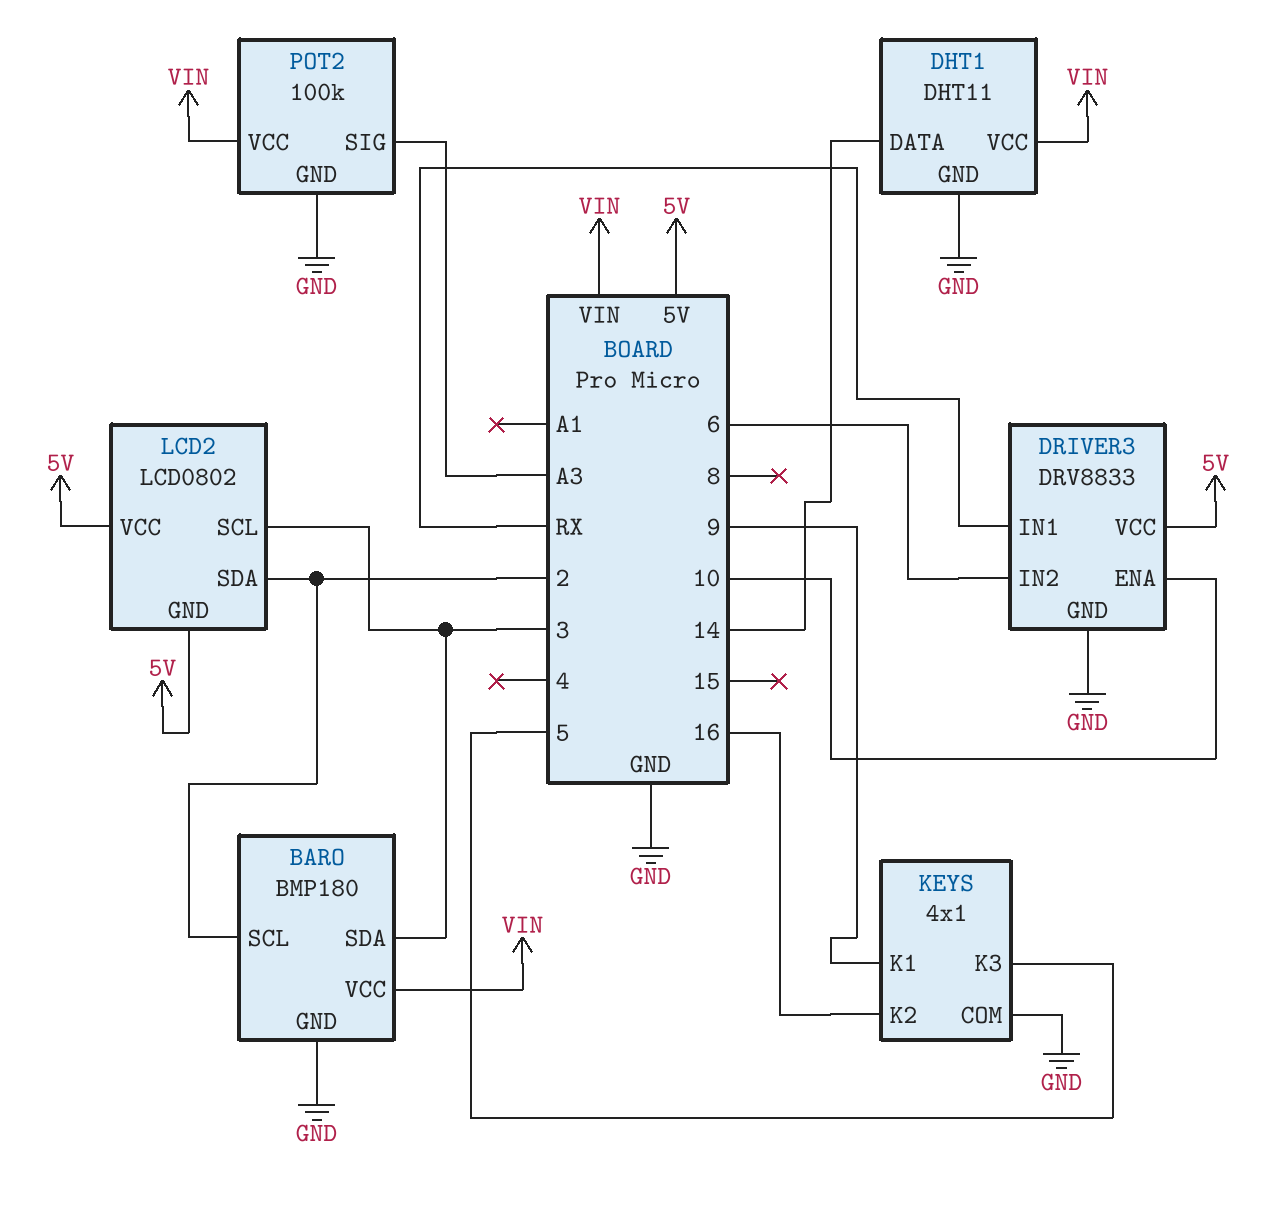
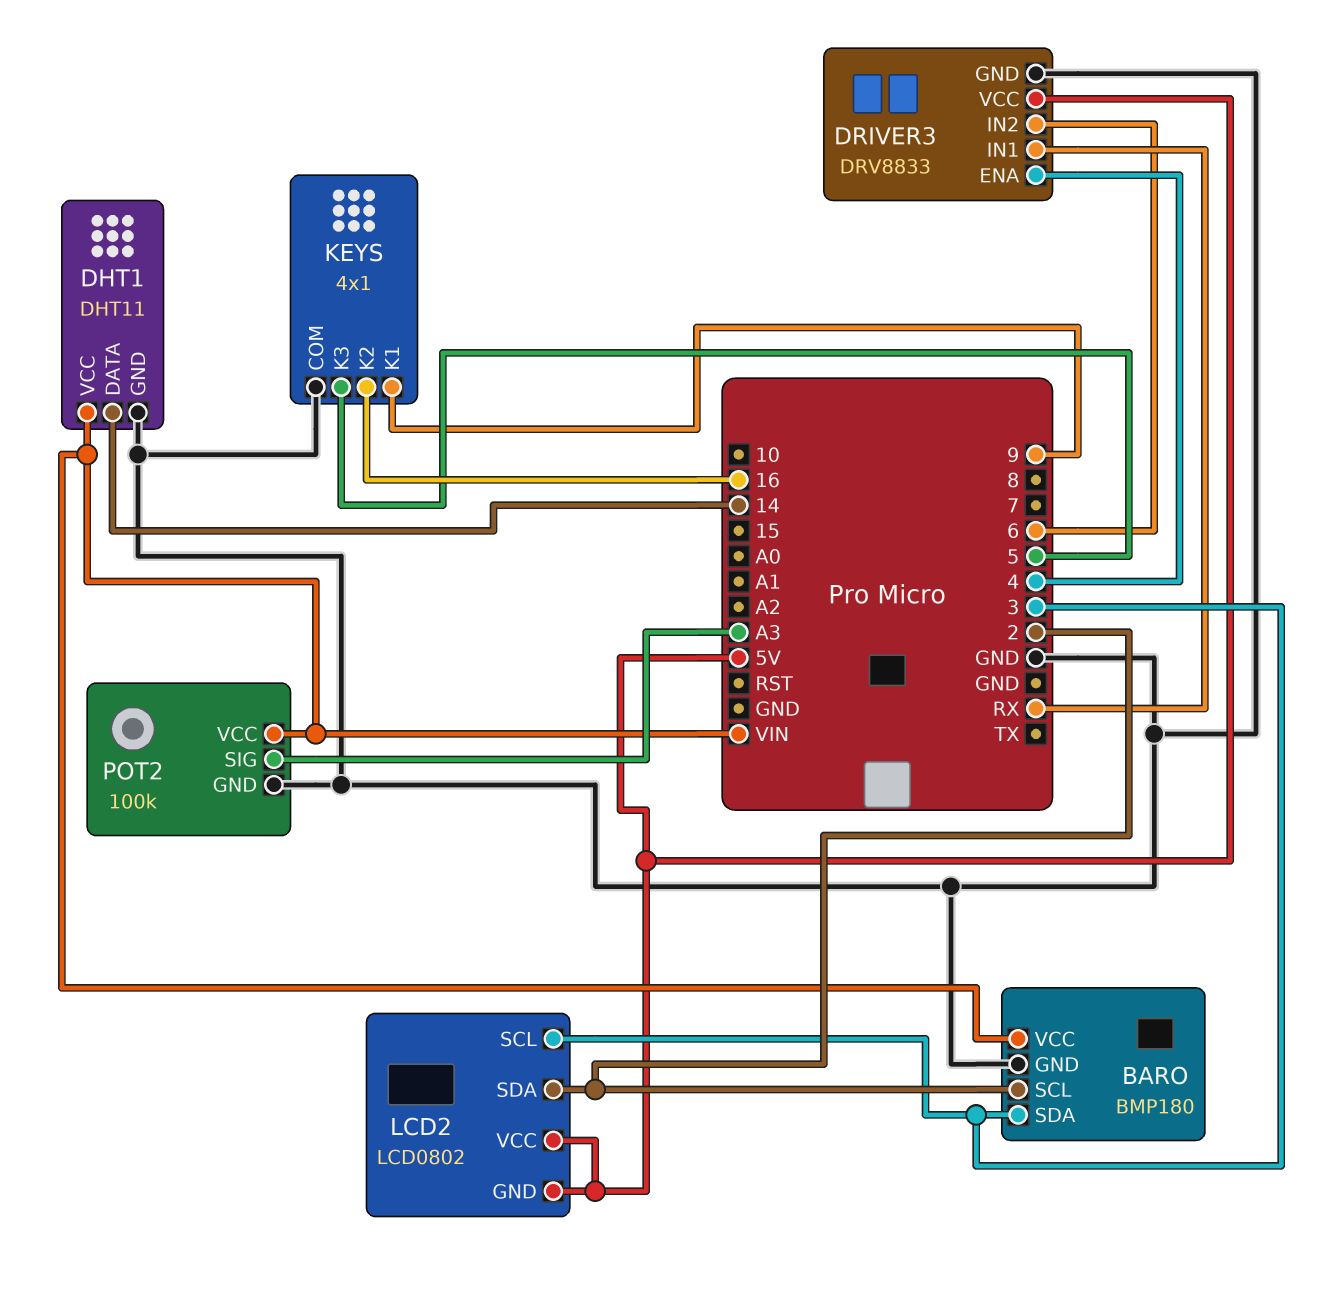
DRIVER3 pin ENA: 10 -> 4

